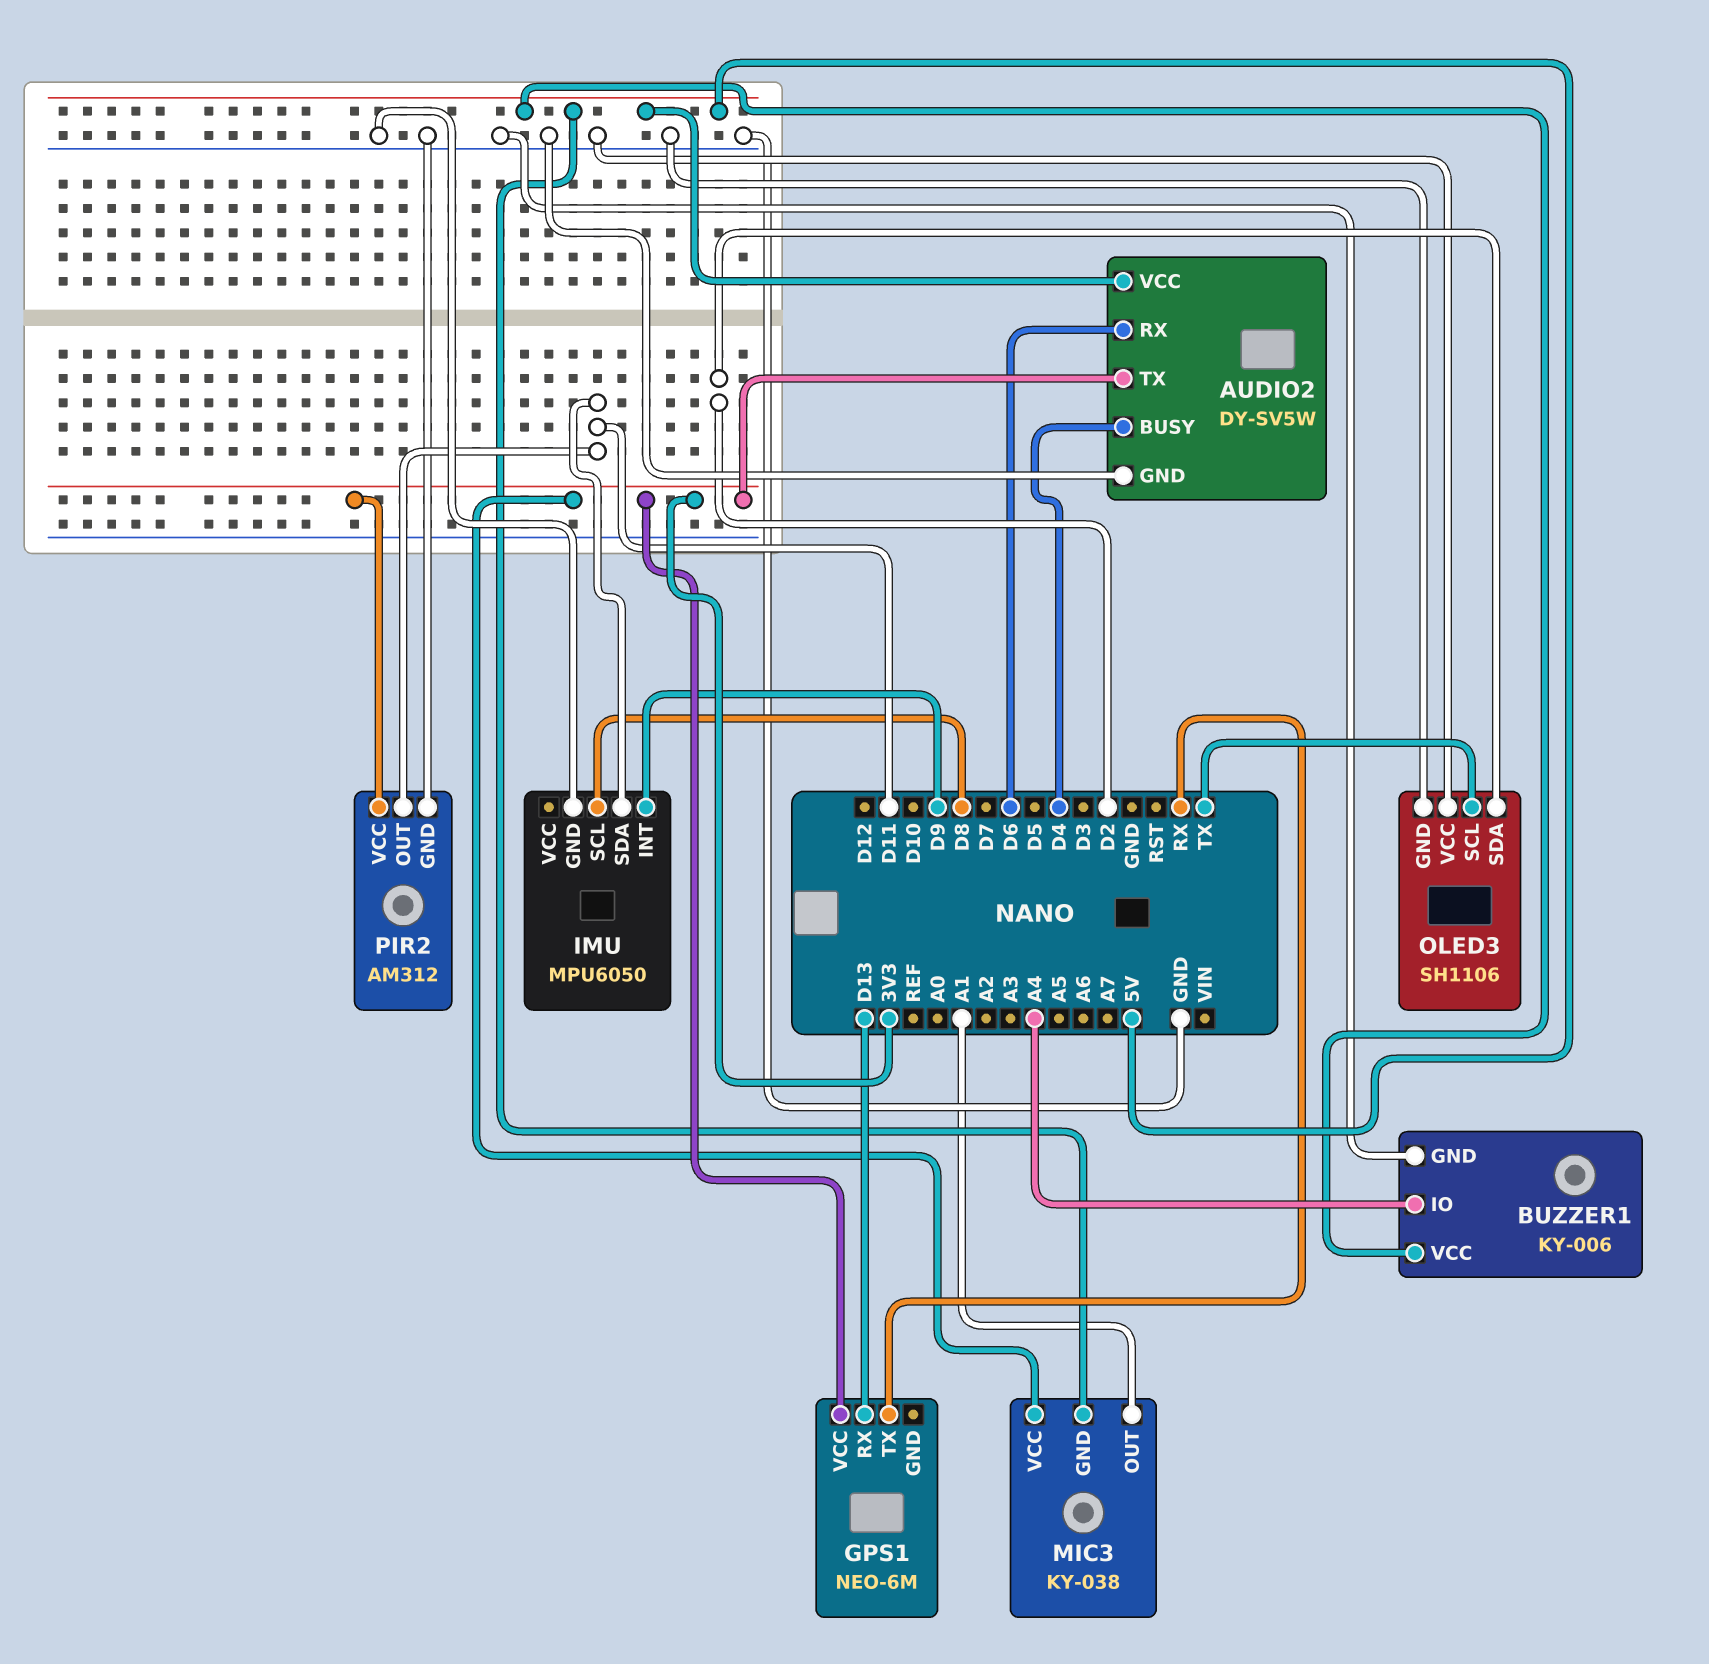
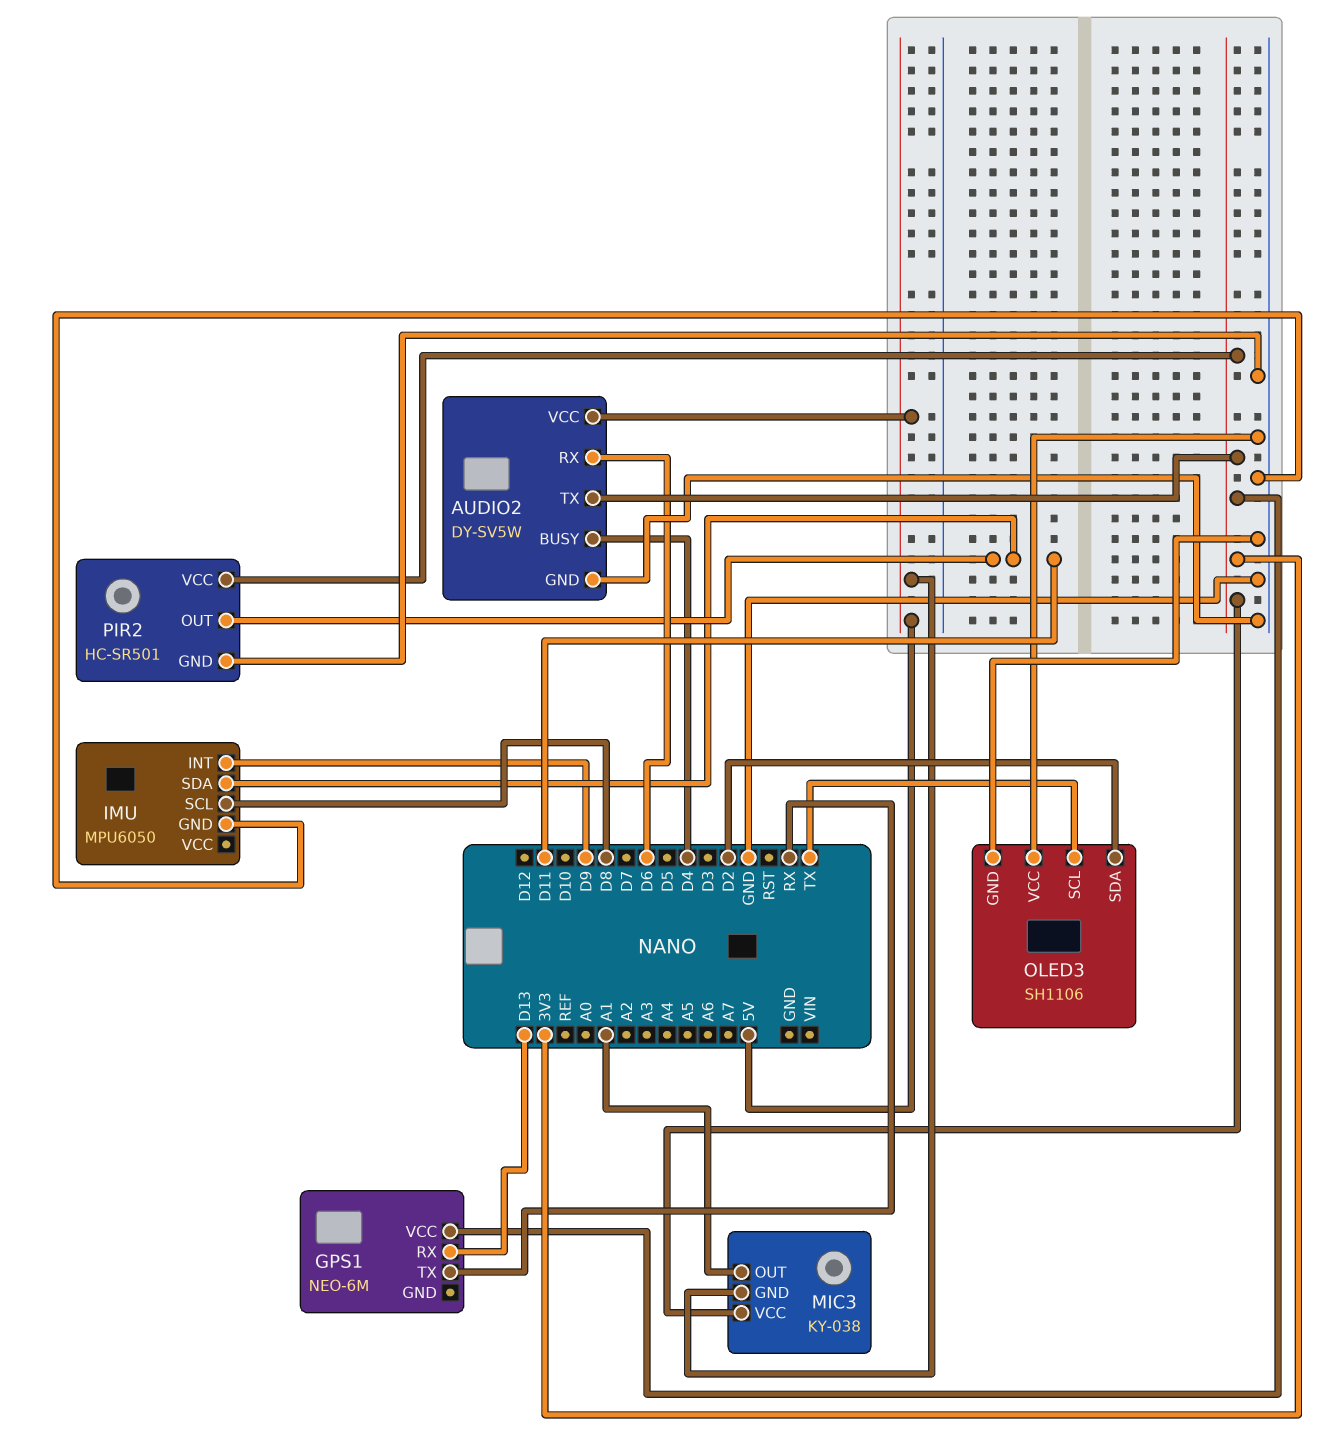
BUZZER1: KY-006 -> none
BUZZER1 pin GND: GND -> none
BUZZER1 pin IO: A4 -> none
BUZZER1 pin VCC: 5V -> none
PIR2: AM312 -> HC-SR501

